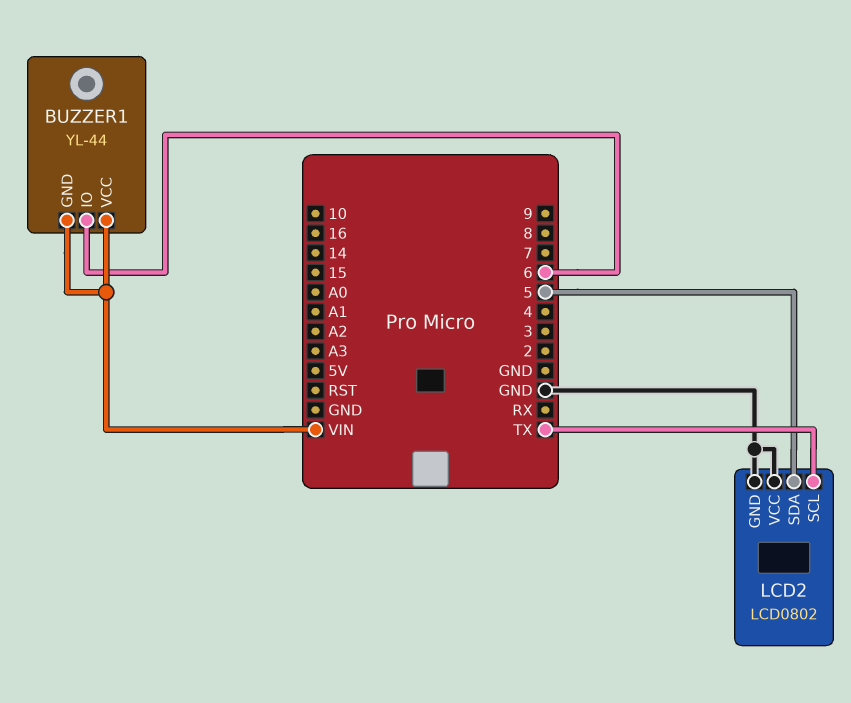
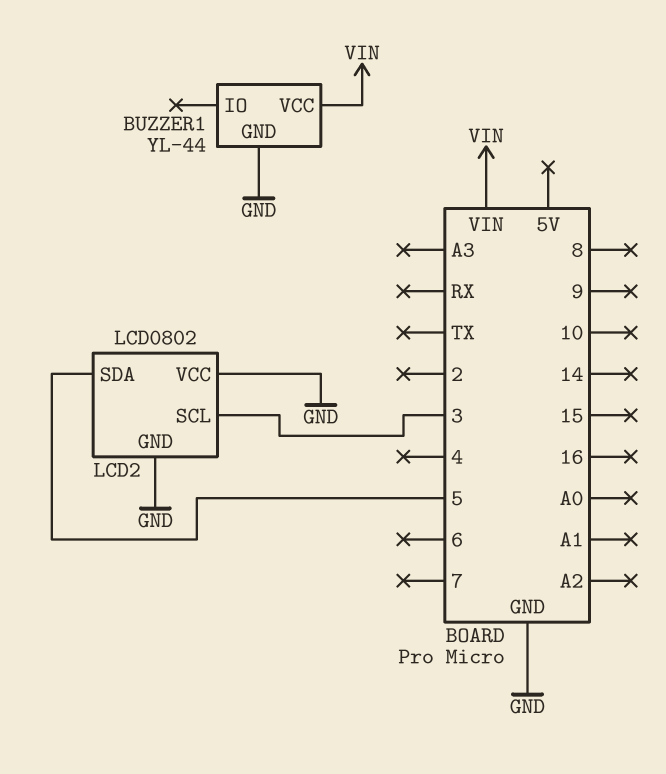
BUZZER1 pin GND: VIN -> GND
BUZZER1 pin IO: 6 -> none
LCD2 pin SCL: TX -> 3

